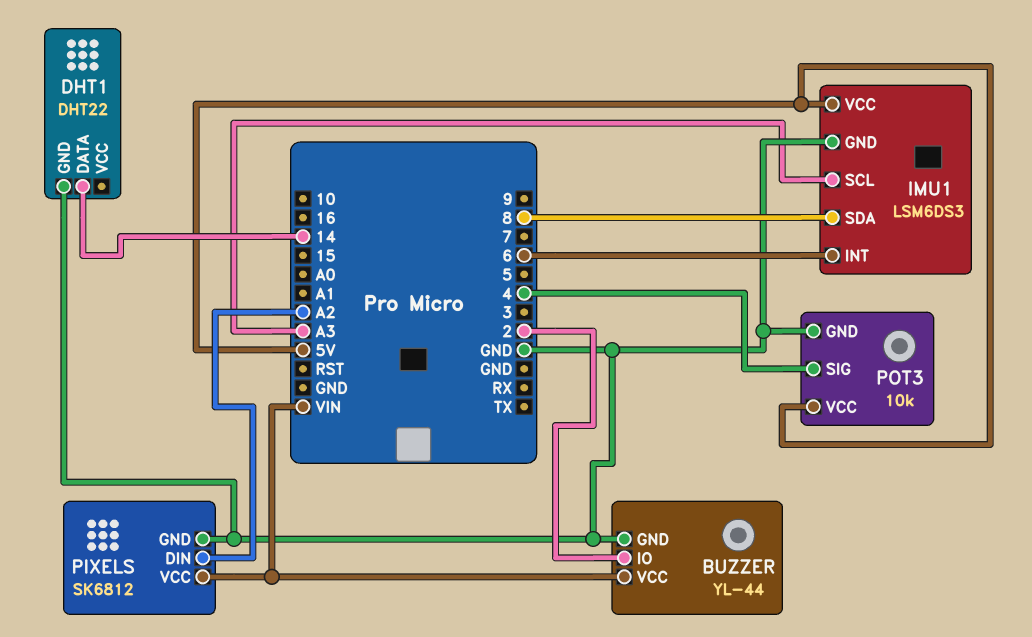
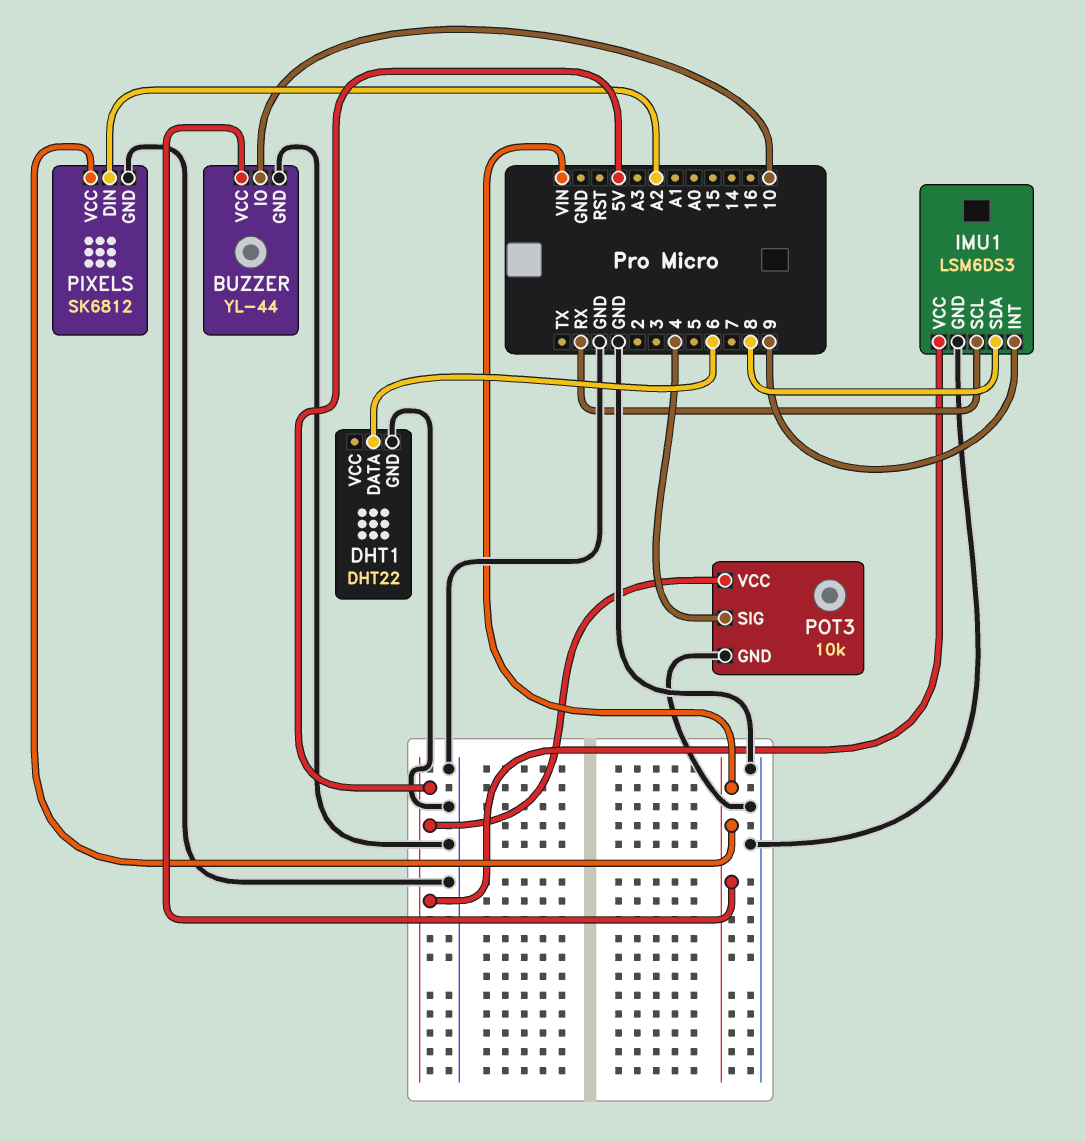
BUZZER pin IO: 2 -> 10
DHT1 pin DATA: 14 -> 6
IMU1 pin INT: 6 -> 9
IMU1 pin SCL: A3 -> RX

